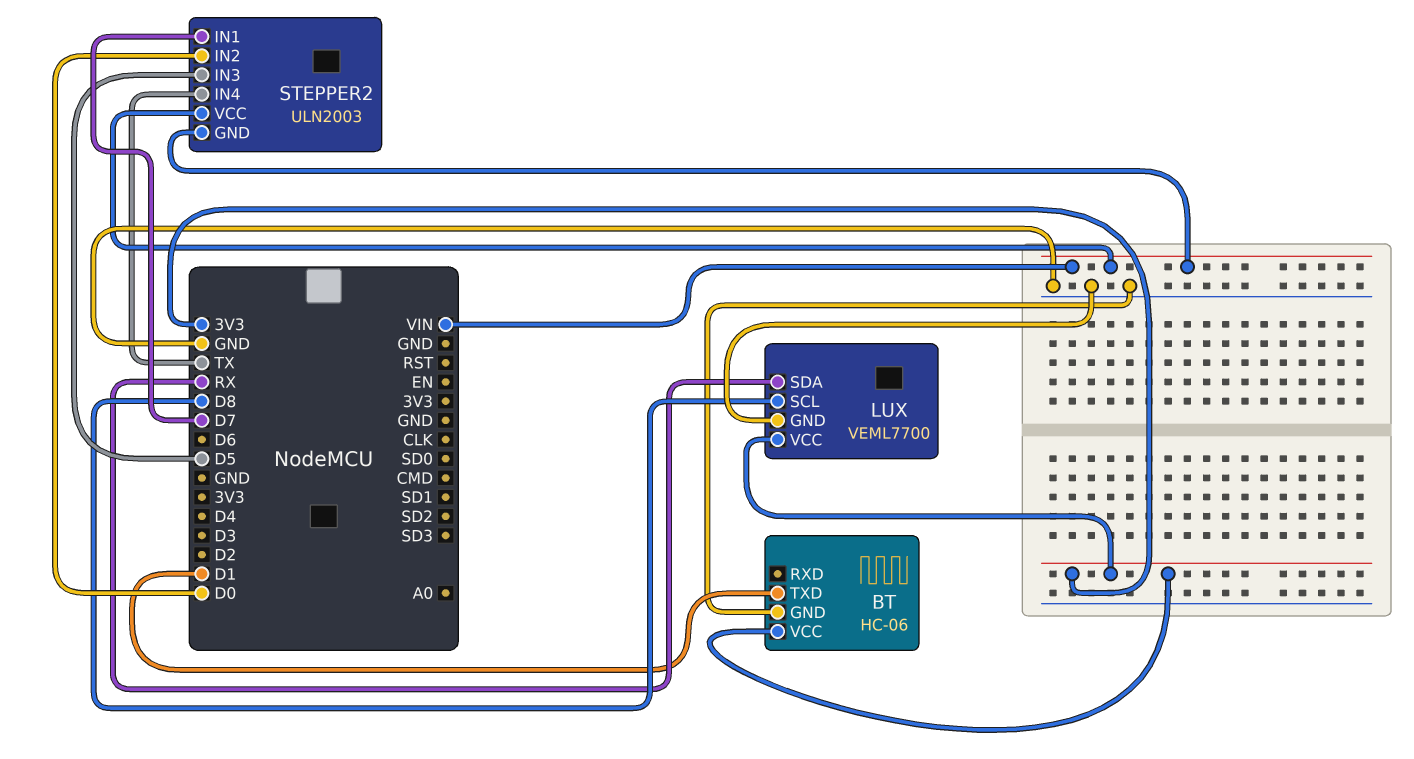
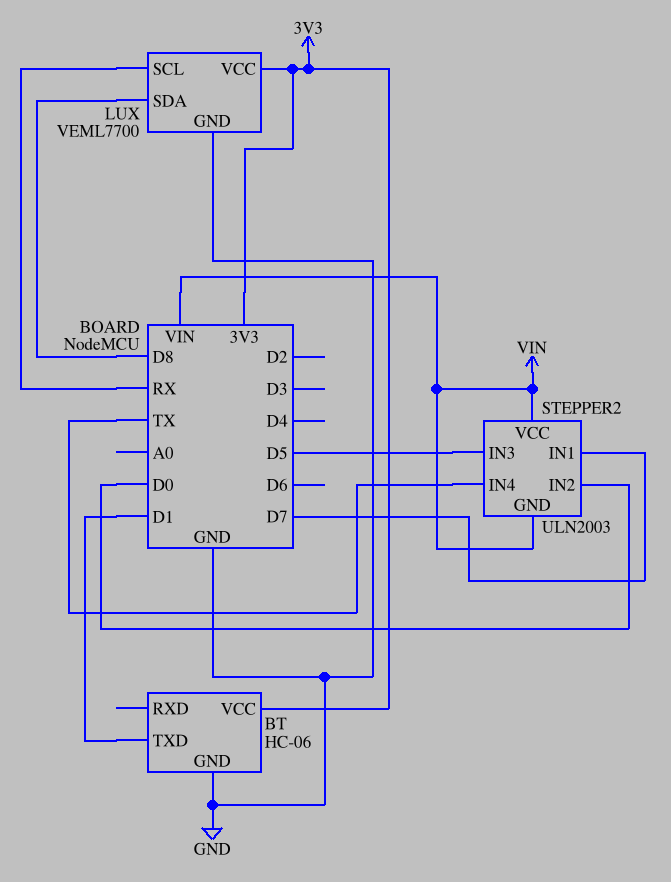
LUX pin SCL: D8 -> RX
LUX pin SDA: RX -> D8

